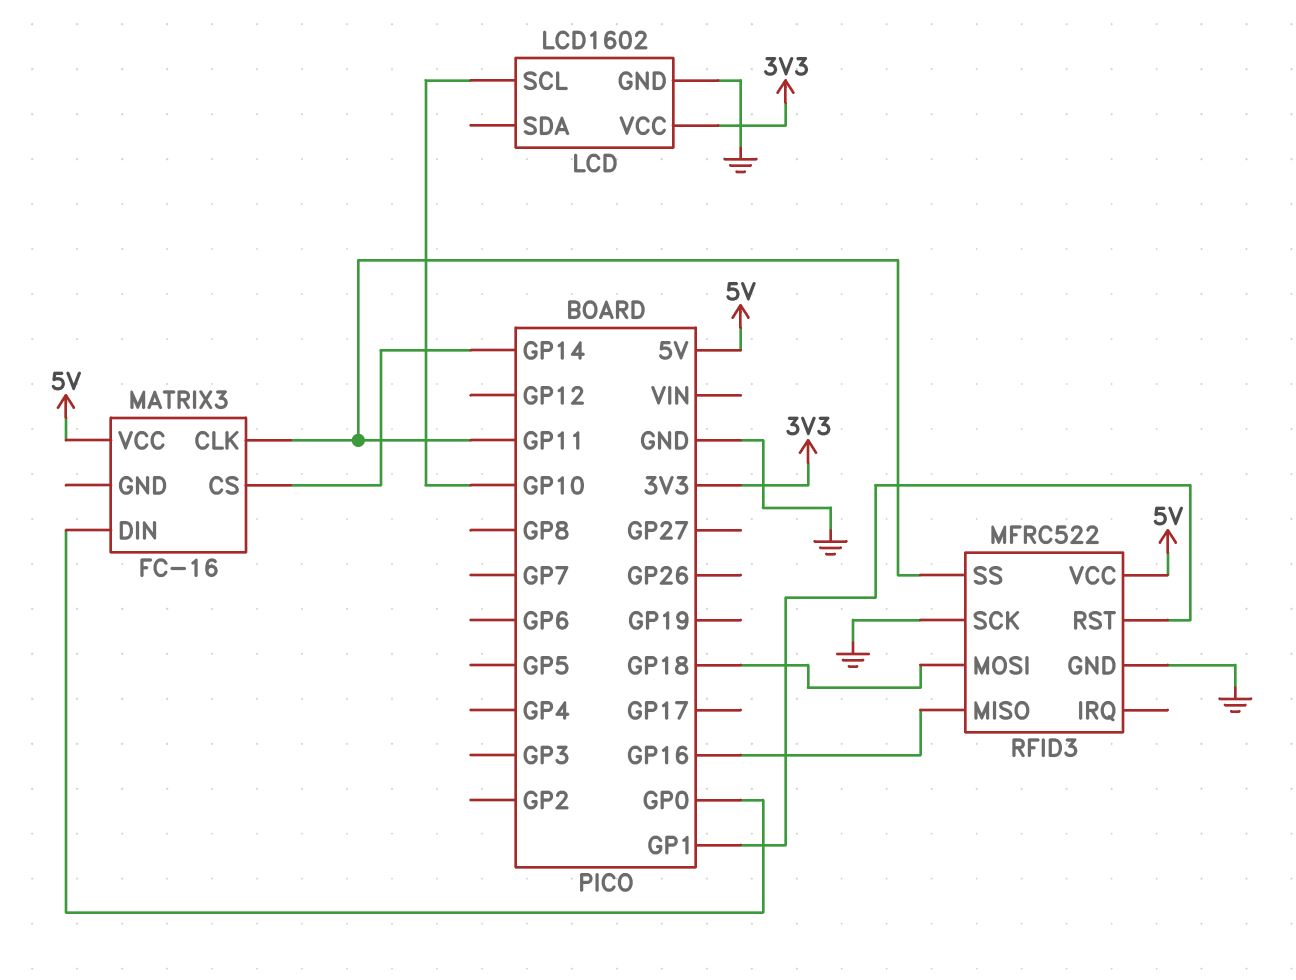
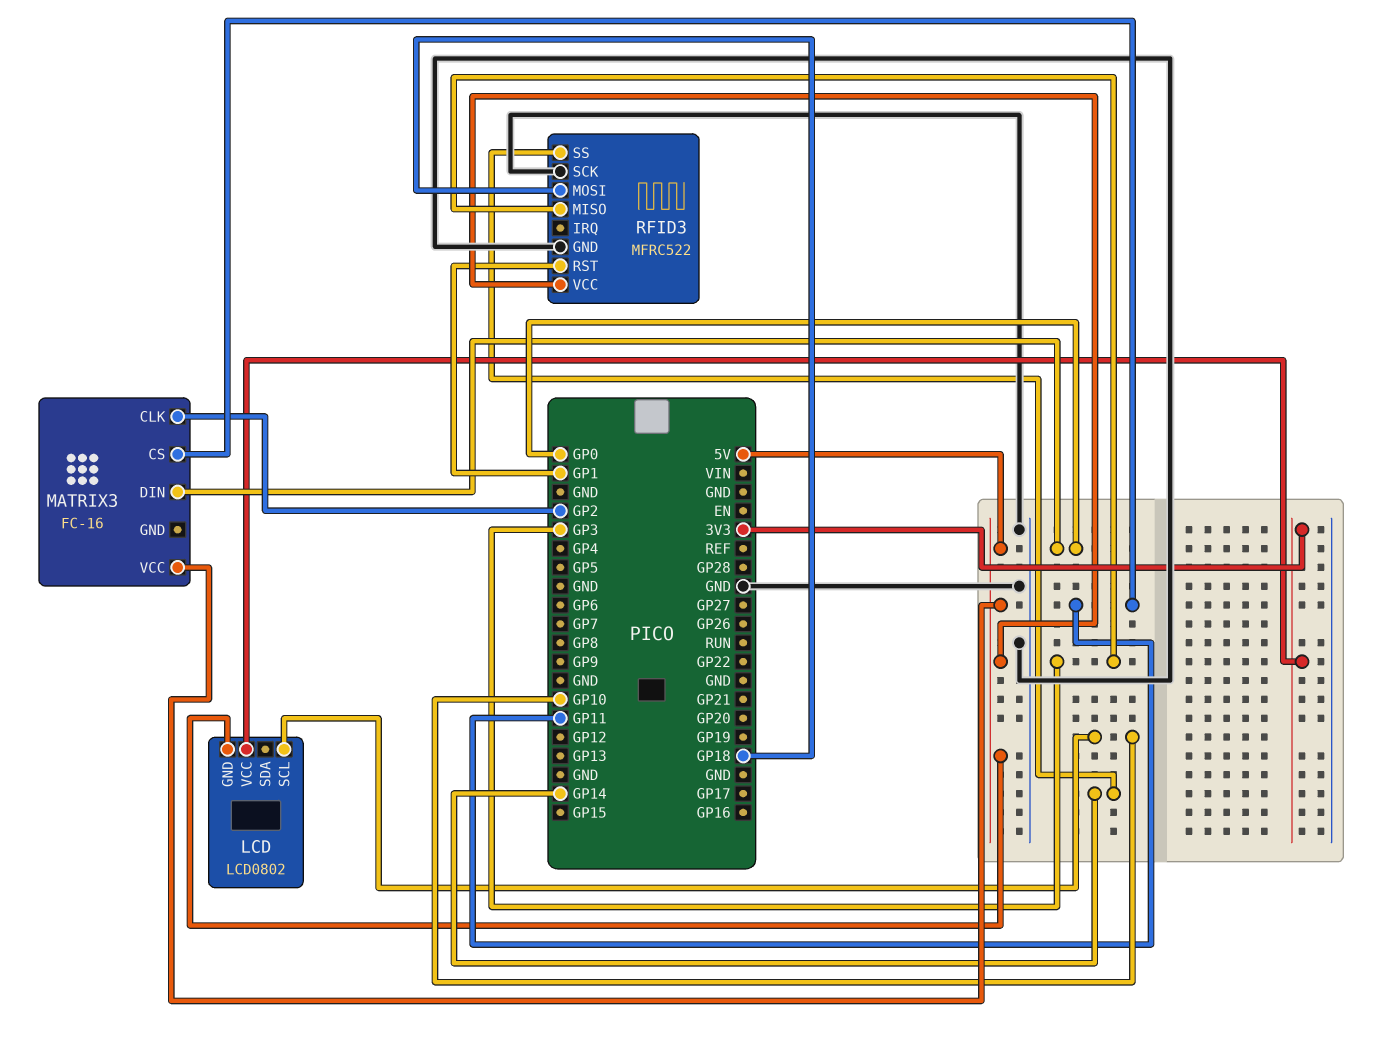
LCD: LCD1602 -> LCD0802
LCD pin GND: GND -> 5V
MATRIX3 pin CLK: GP11 -> GP2
MATRIX3 pin CS: GP14 -> GP11
RFID3 pin MISO: GP16 -> GP3
RFID3 pin SS: GP11 -> GP14

